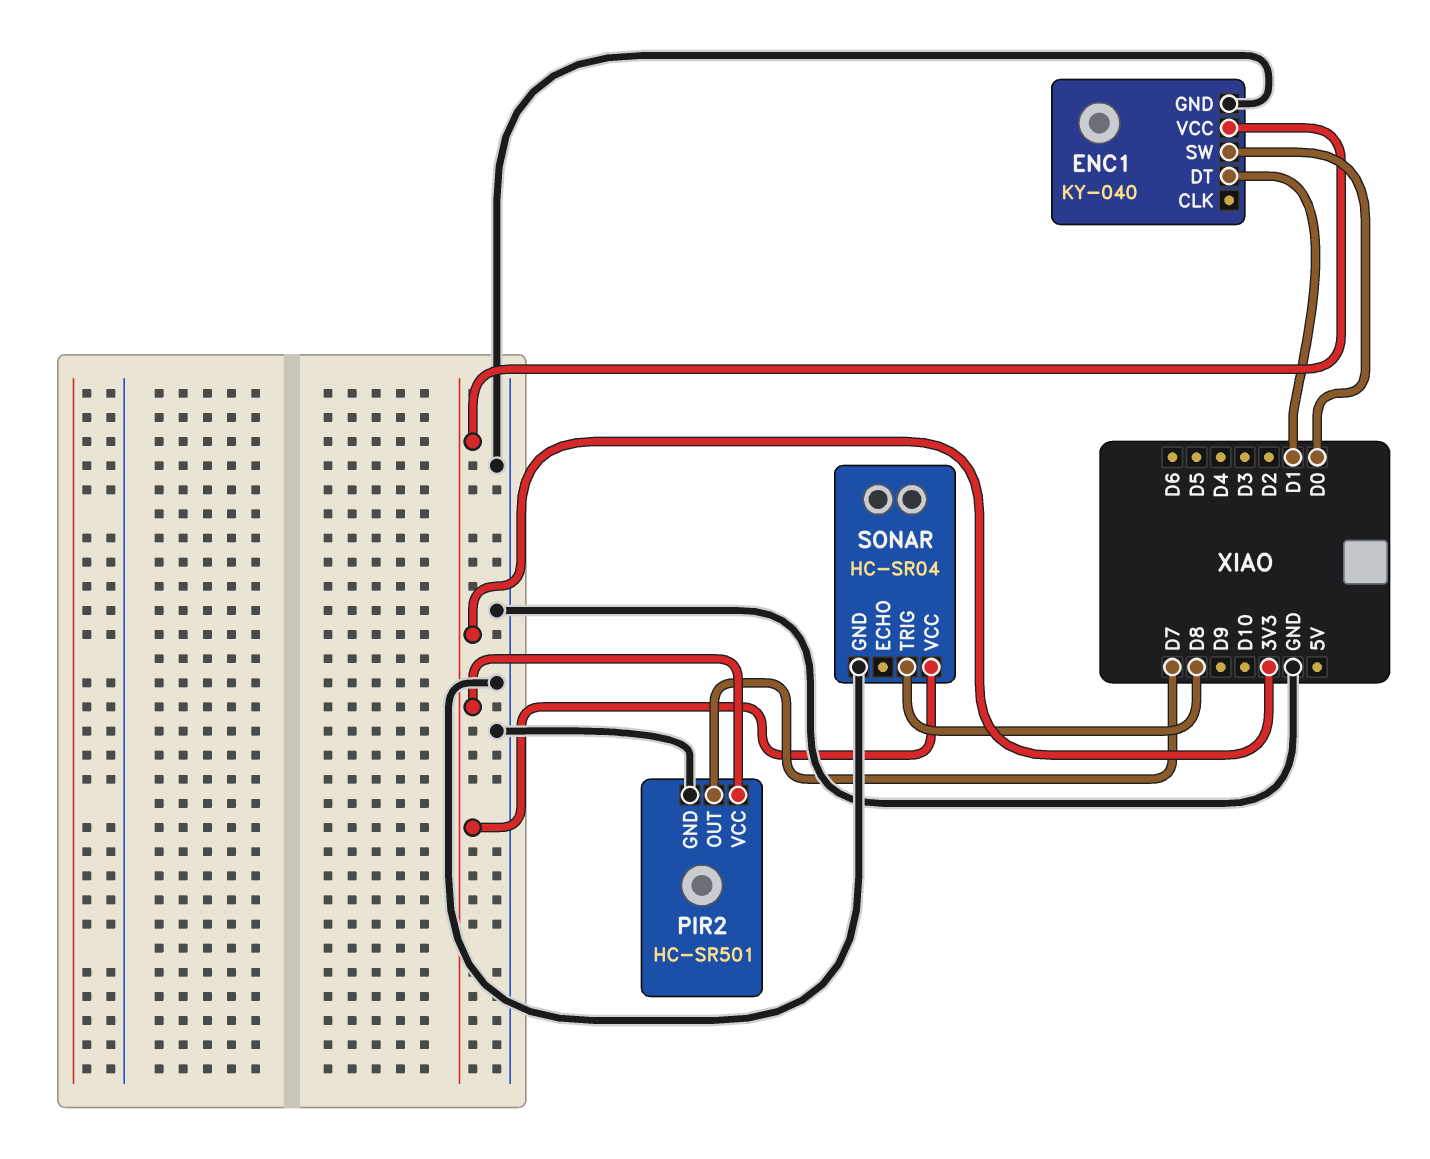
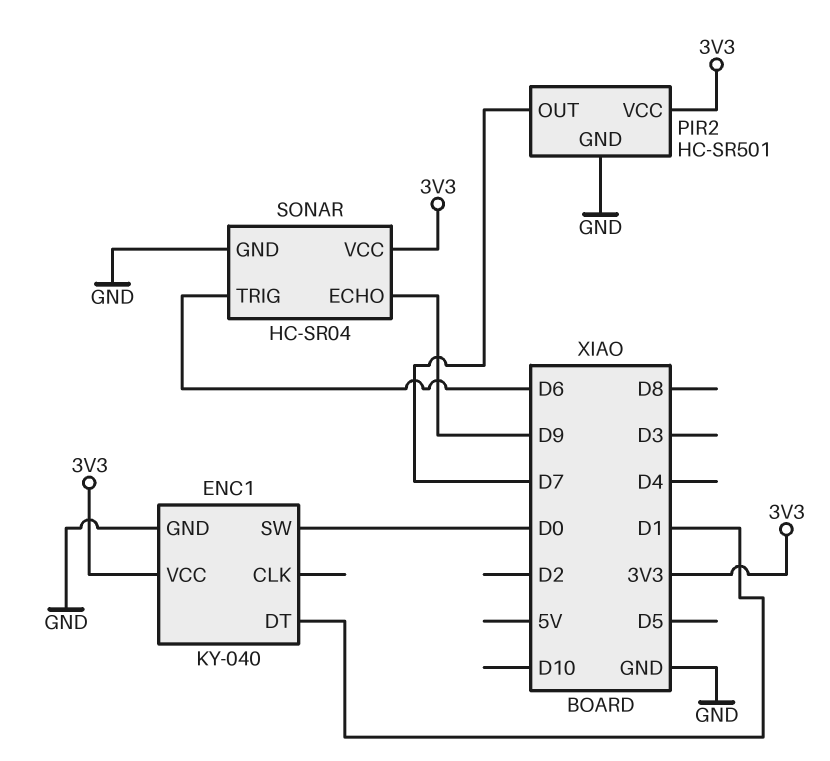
SONAR pin ECHO: none -> D9
SONAR pin TRIG: D8 -> D6

